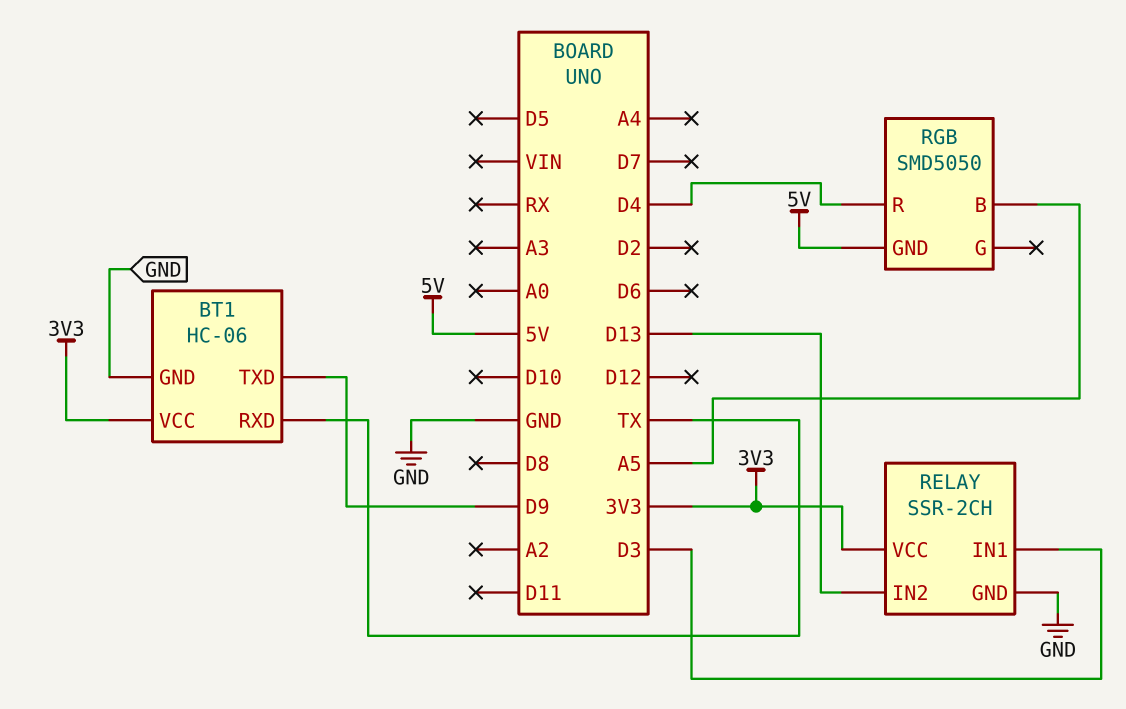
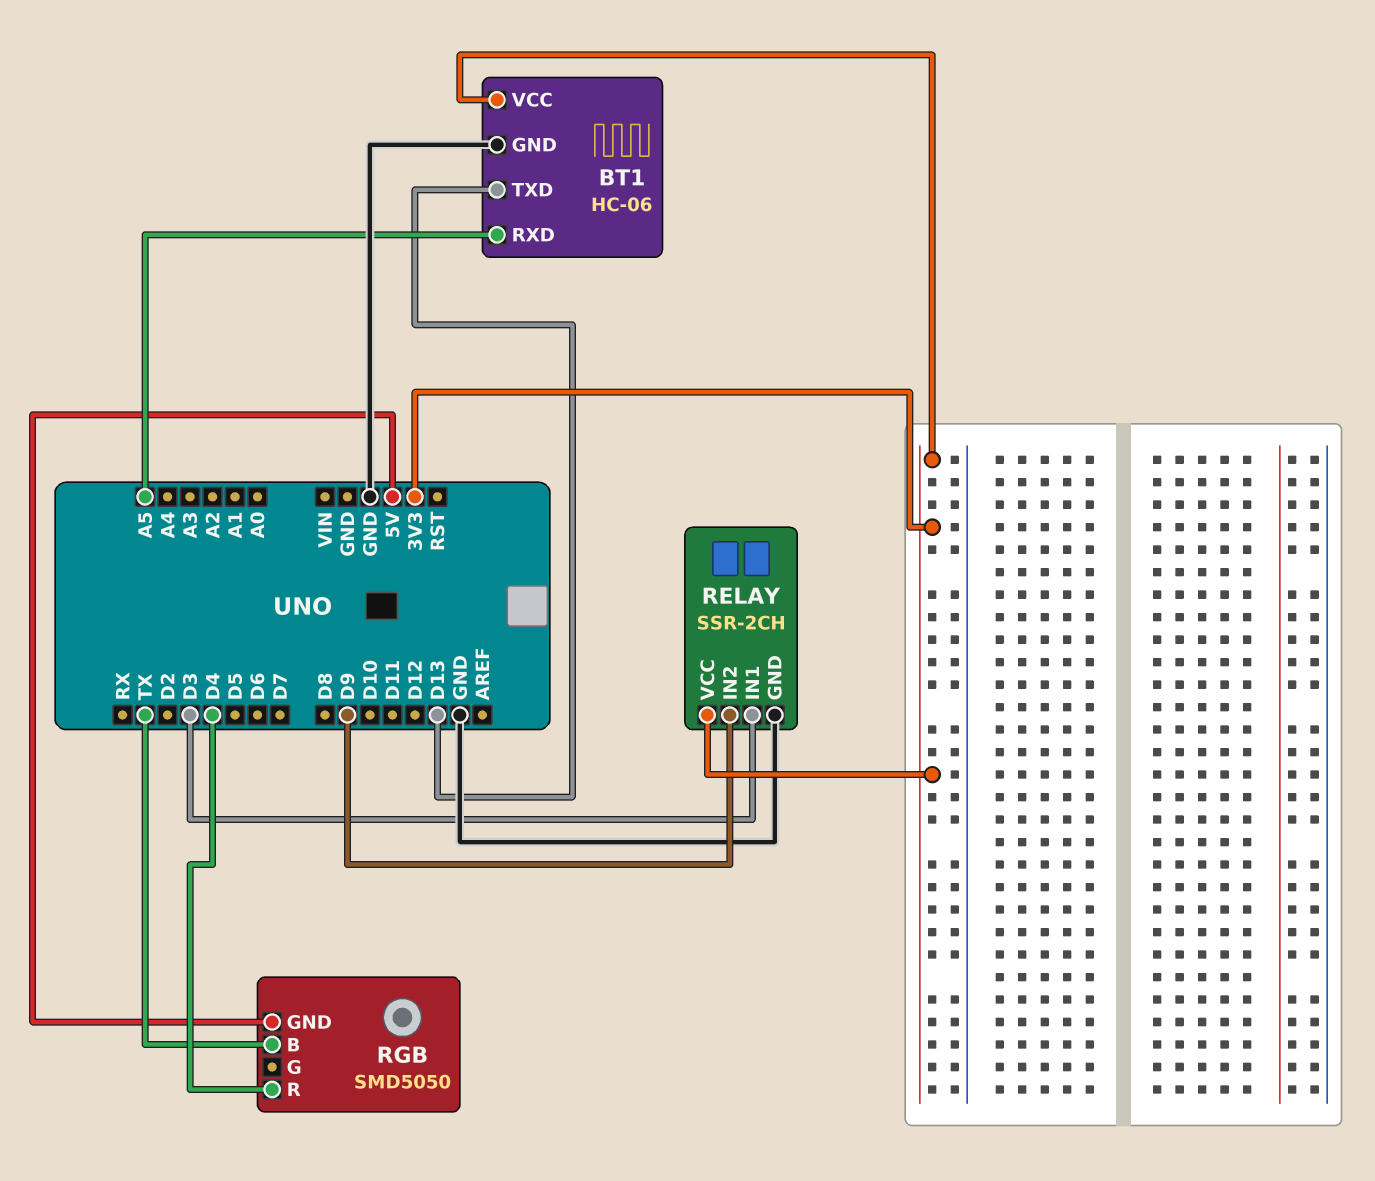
BT1 pin RXD: TX -> A5
BT1 pin TXD: D9 -> D13
RELAY pin IN2: D13 -> D9
RGB pin B: A5 -> TX

